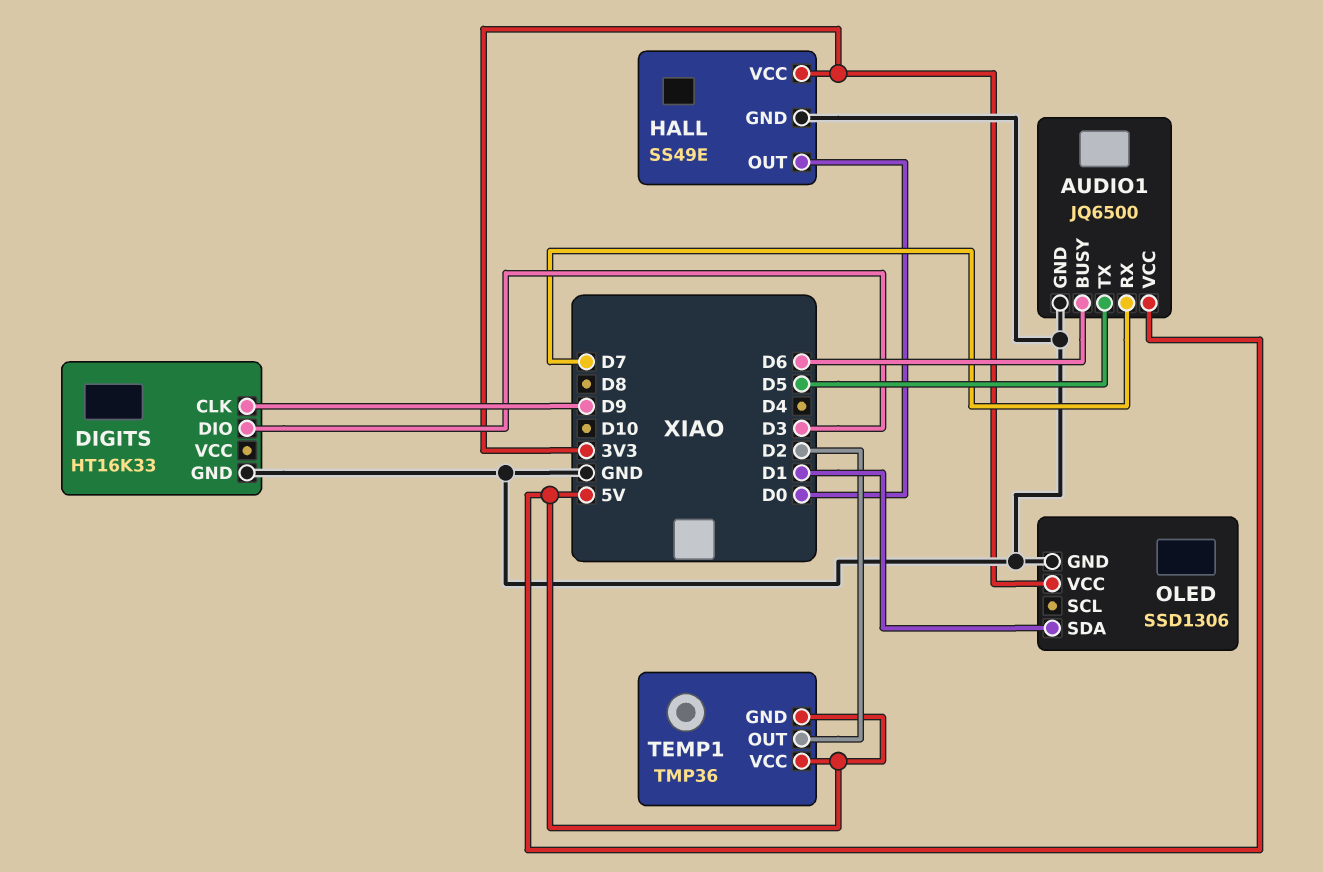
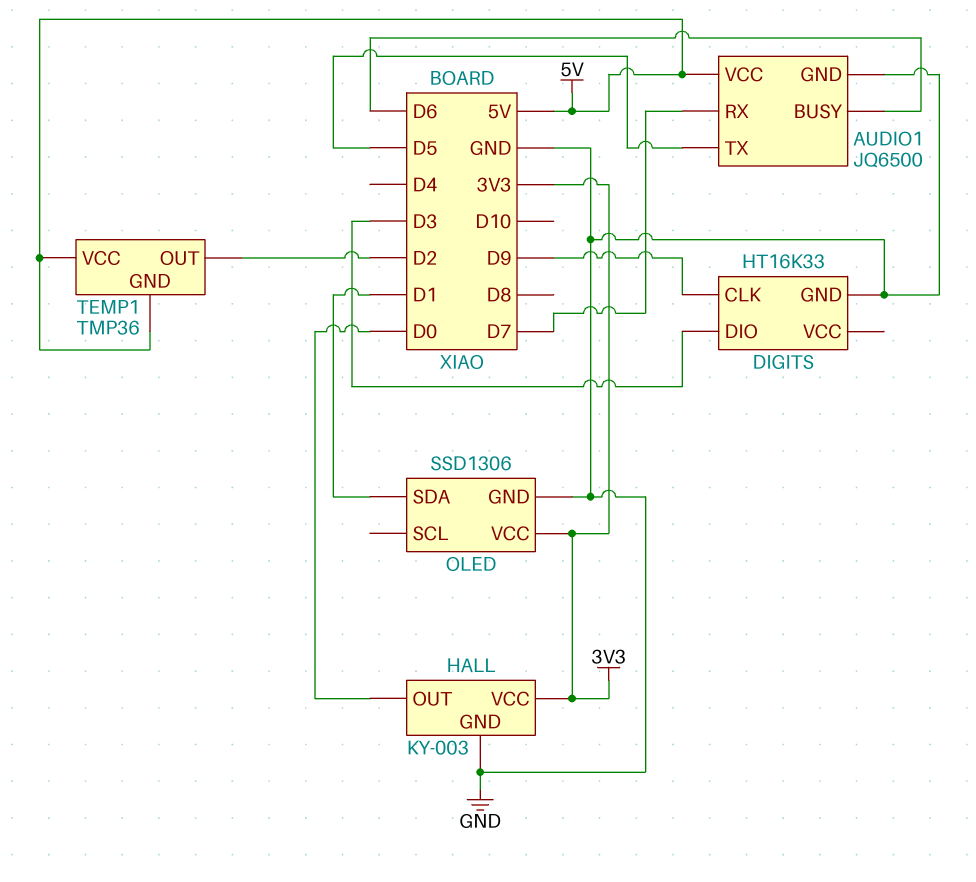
HALL: SS49E -> KY-003

